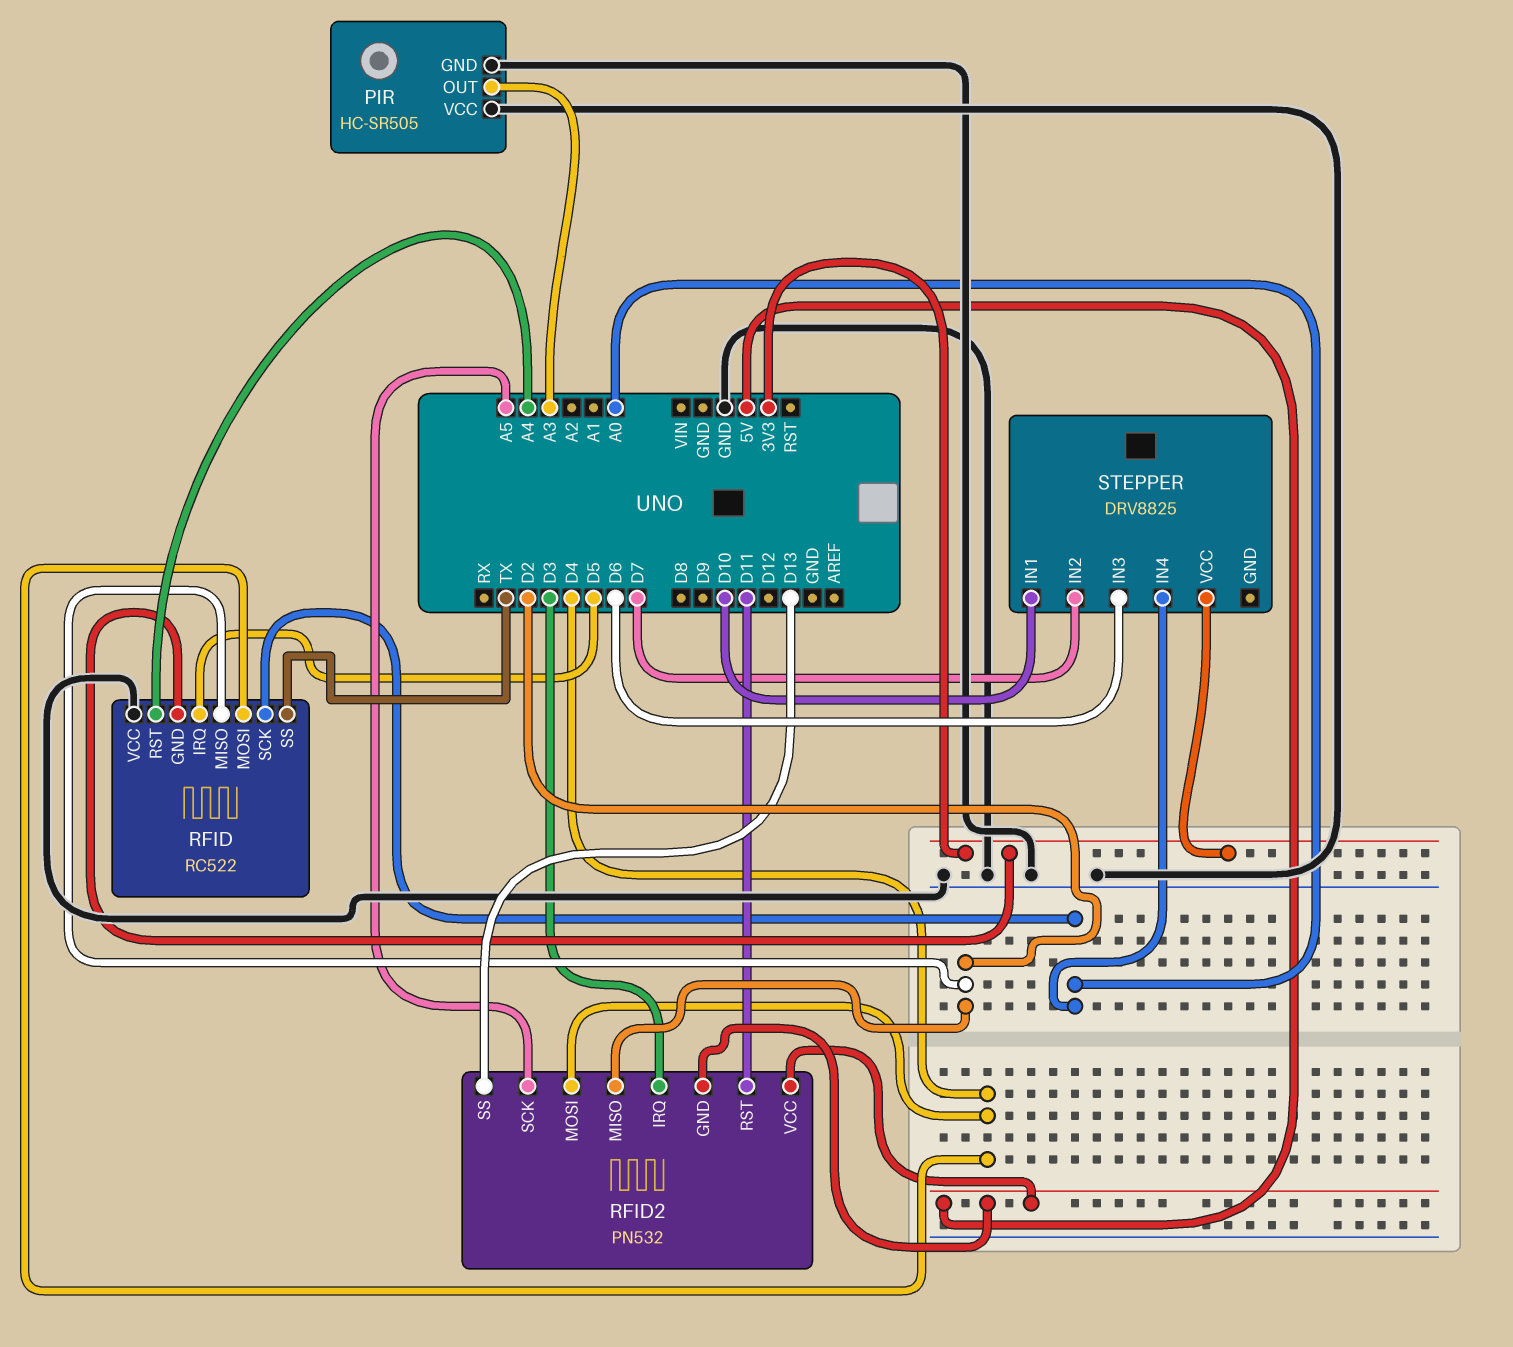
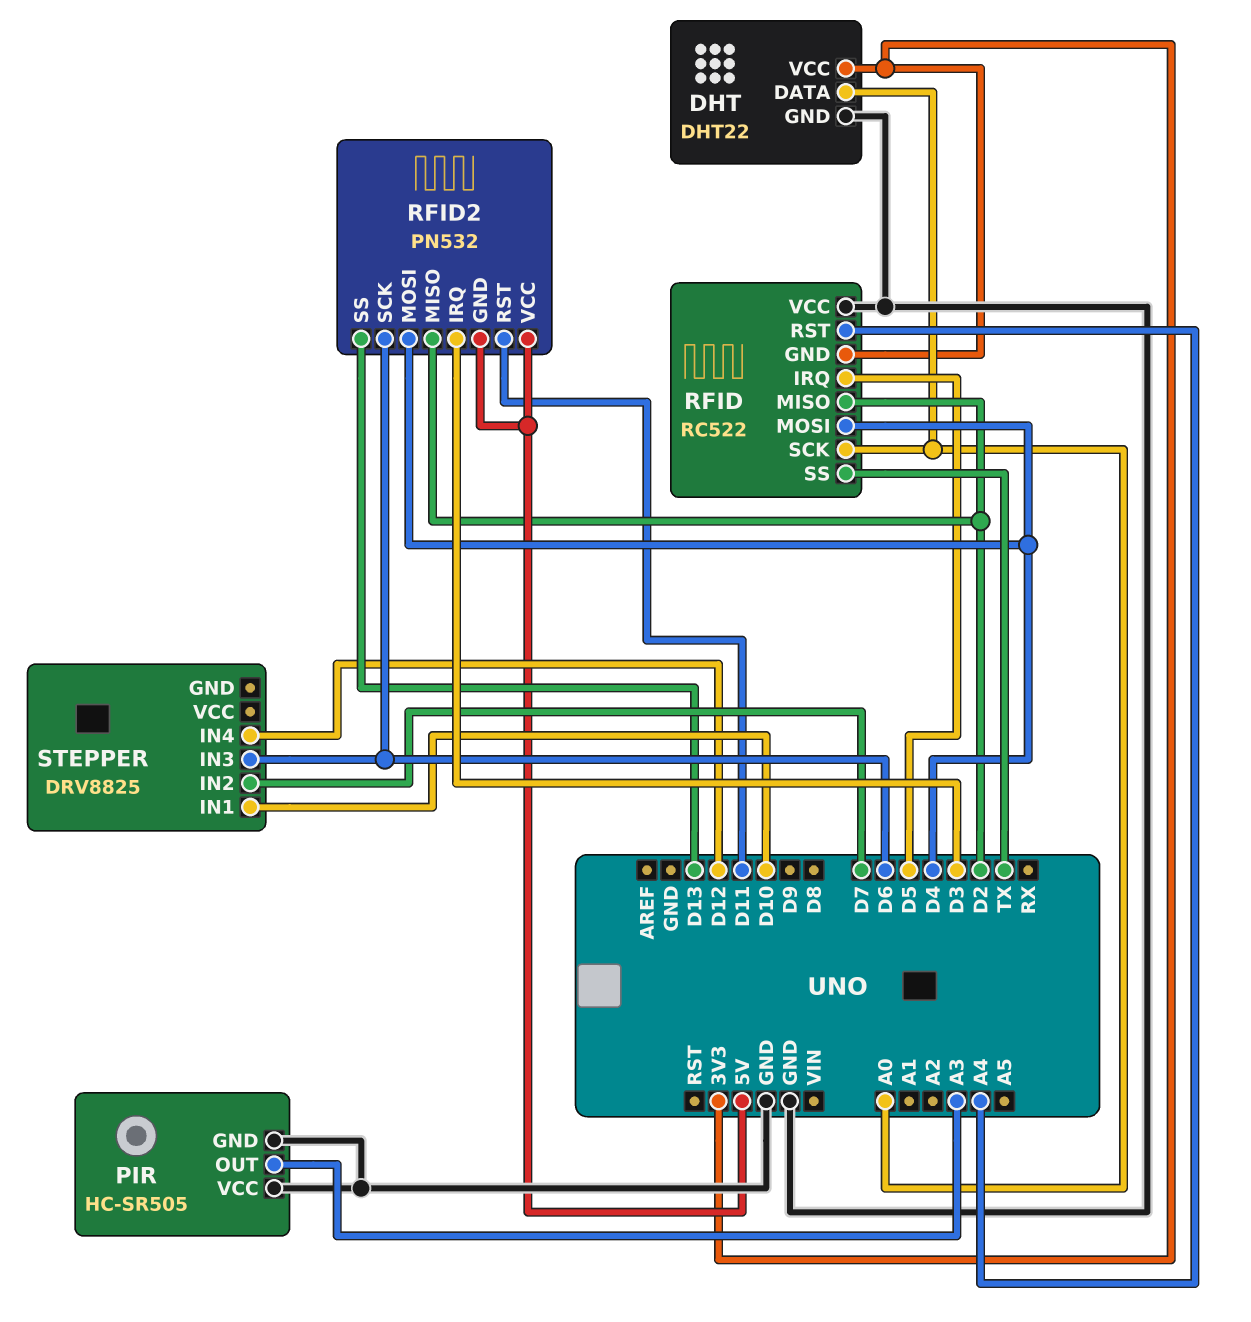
DHT: none -> DHT22
DHT pin DATA: none -> A0
DHT pin GND: none -> GND
DHT pin VCC: none -> 3V3
RFID2 pin SCK: A5 -> D6
STEPPER pin IN4: A0 -> D12
STEPPER pin VCC: 3V3 -> none

